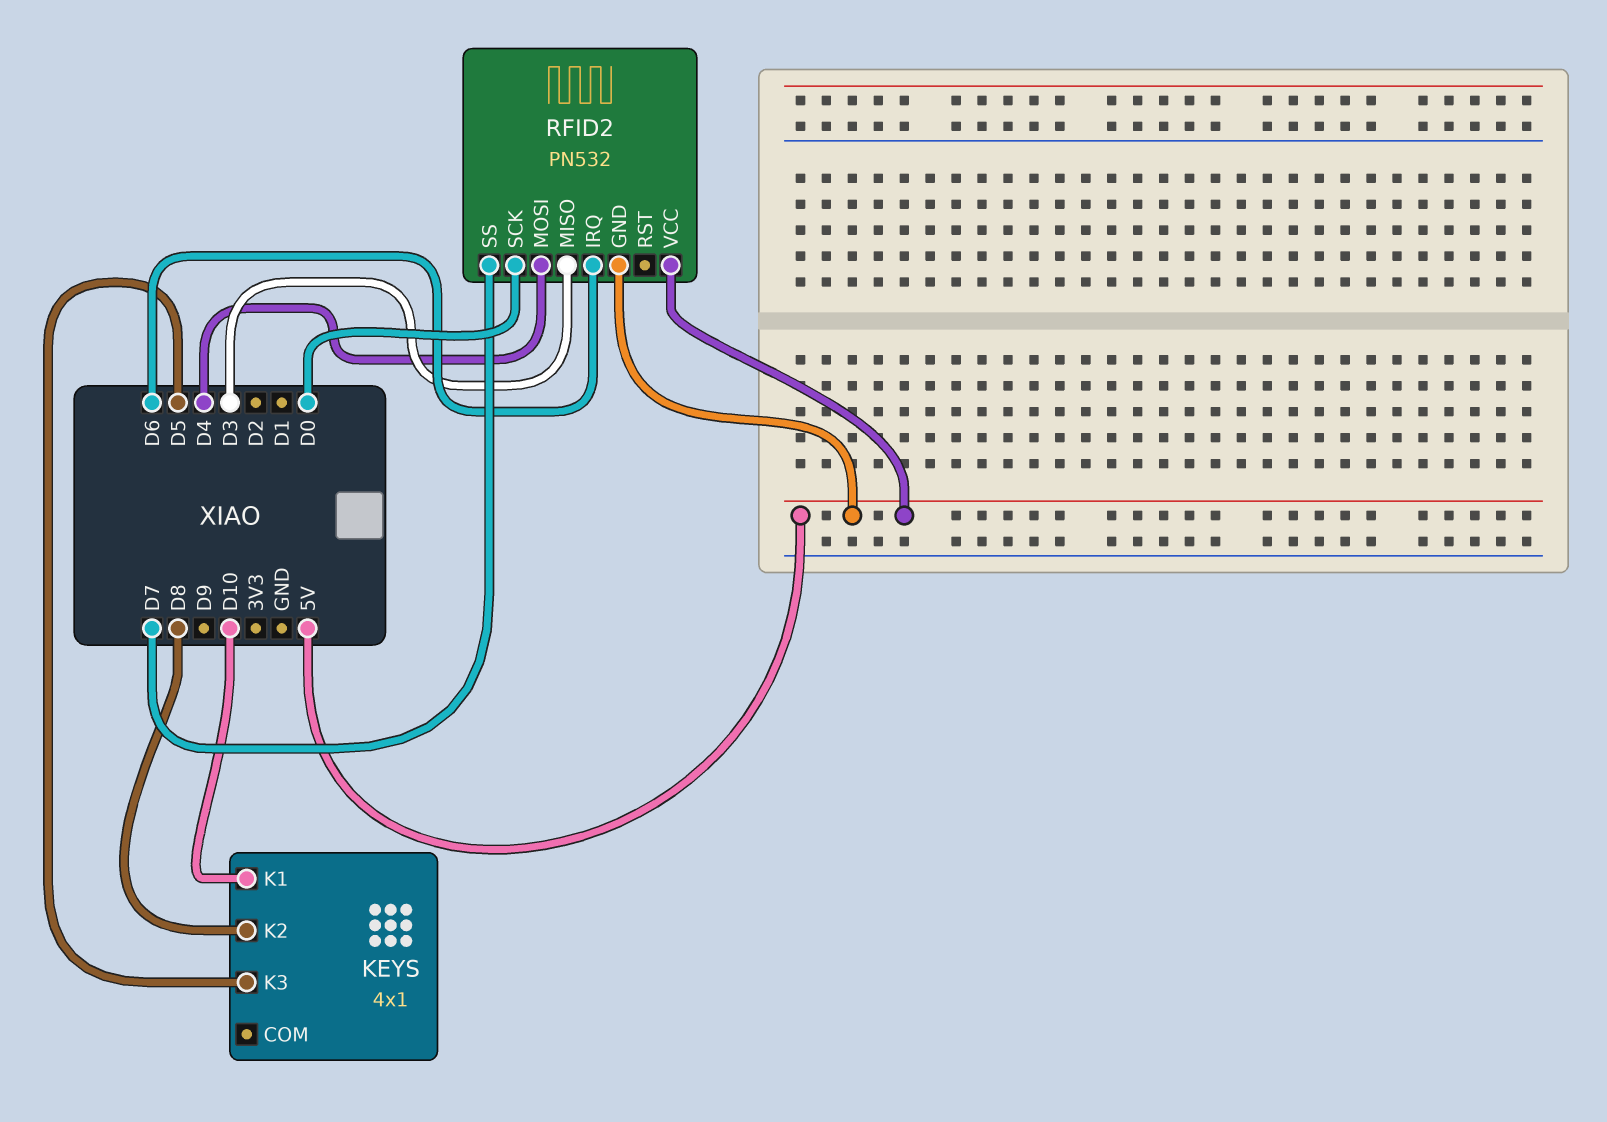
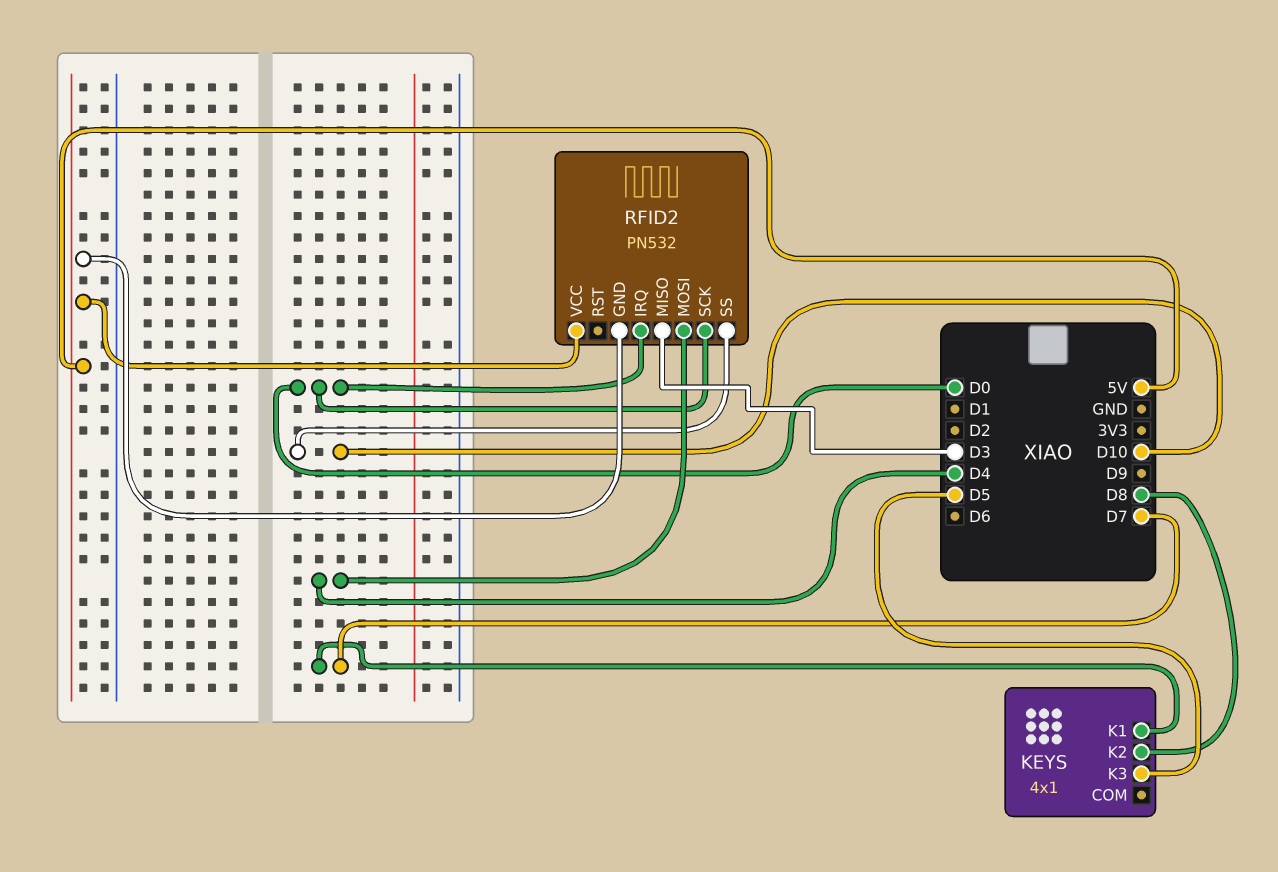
KEYS pin K1: D10 -> D7
RFID2 pin IRQ: D6 -> D0
RFID2 pin SS: D7 -> D10

